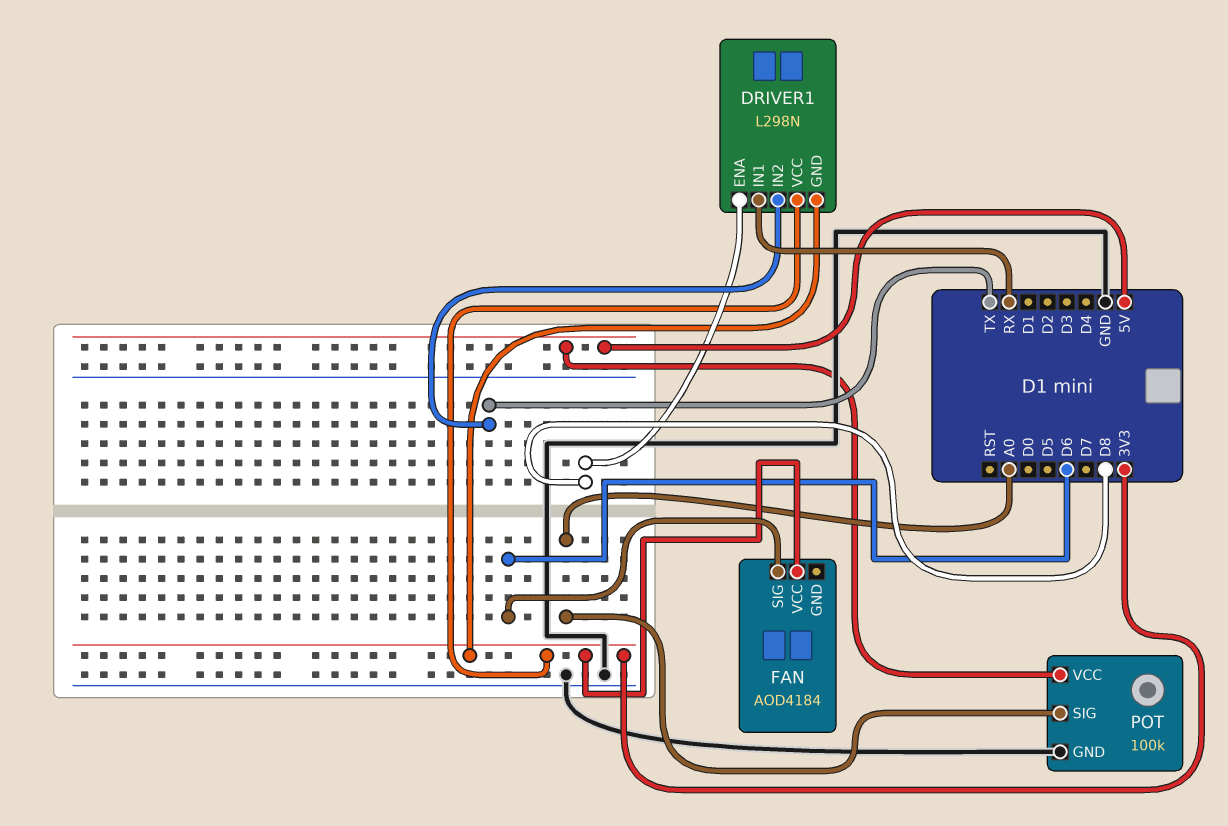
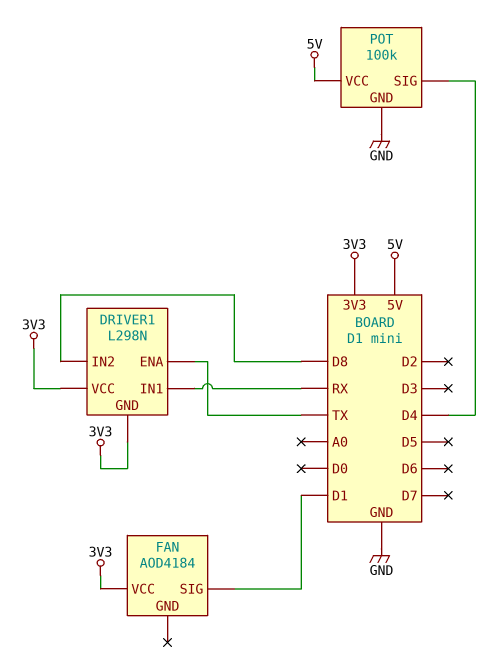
DRIVER1 pin ENA: D8 -> TX
DRIVER1 pin IN2: TX -> D8
FAN pin SIG: D6 -> D1
POT pin SIG: A0 -> D4

